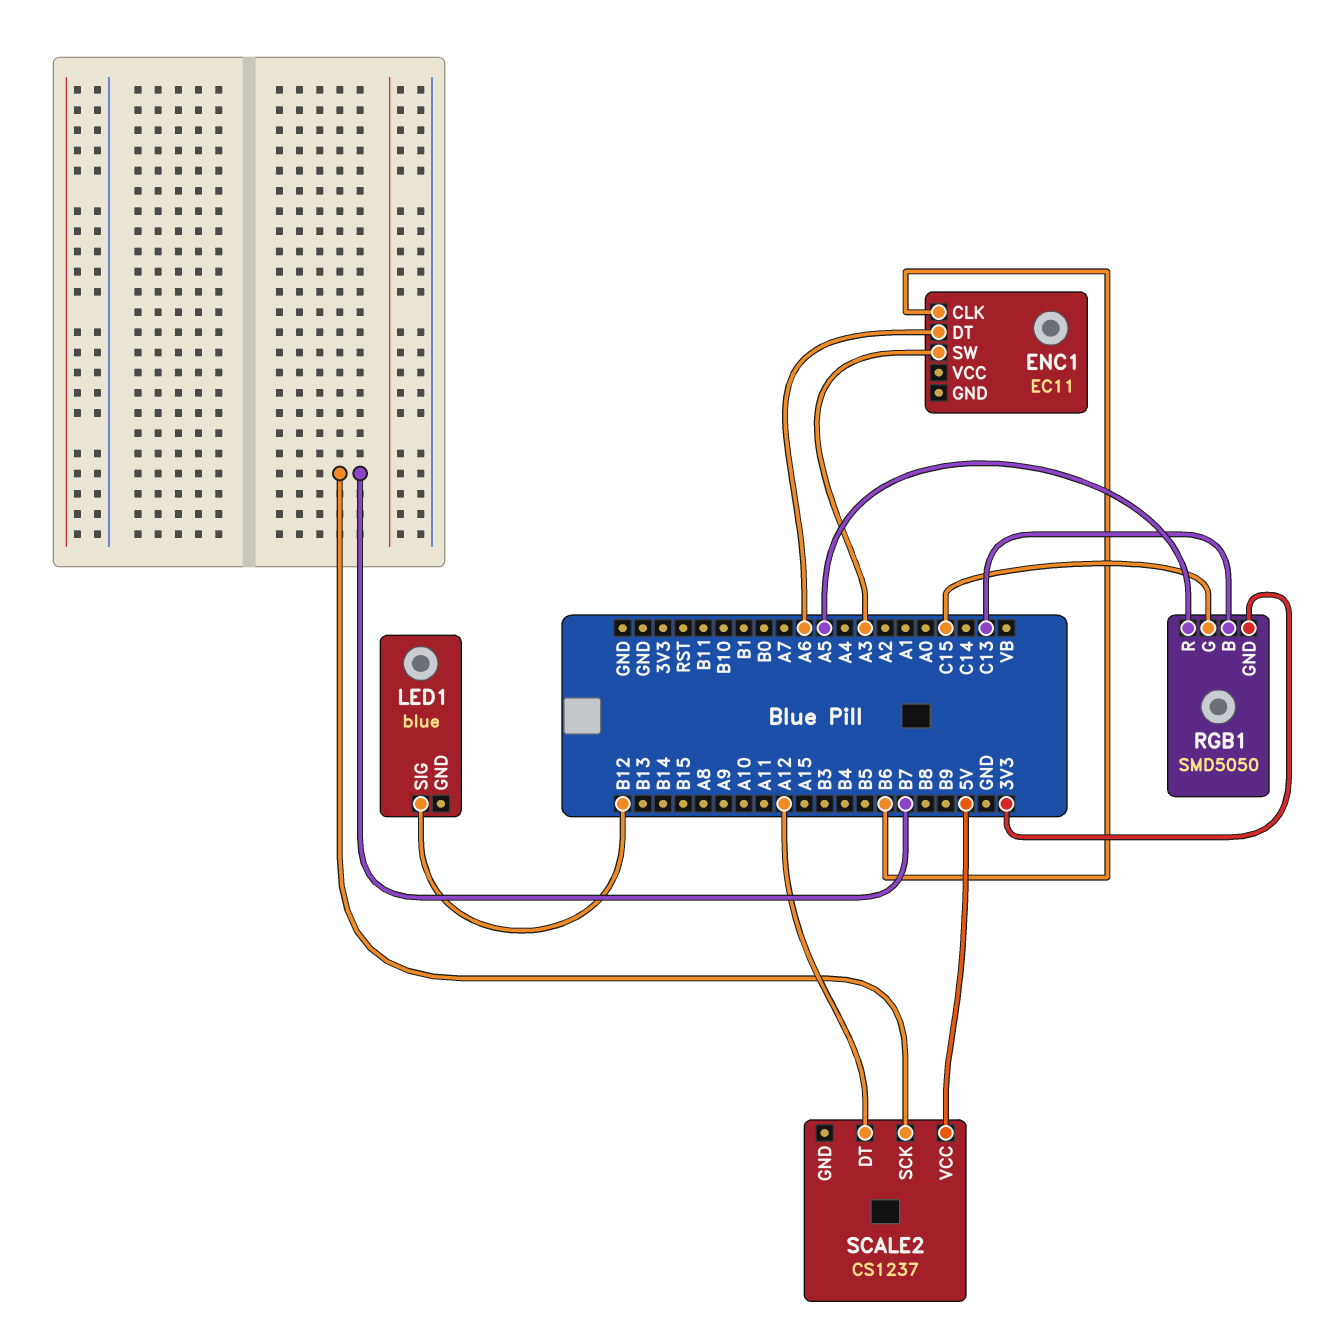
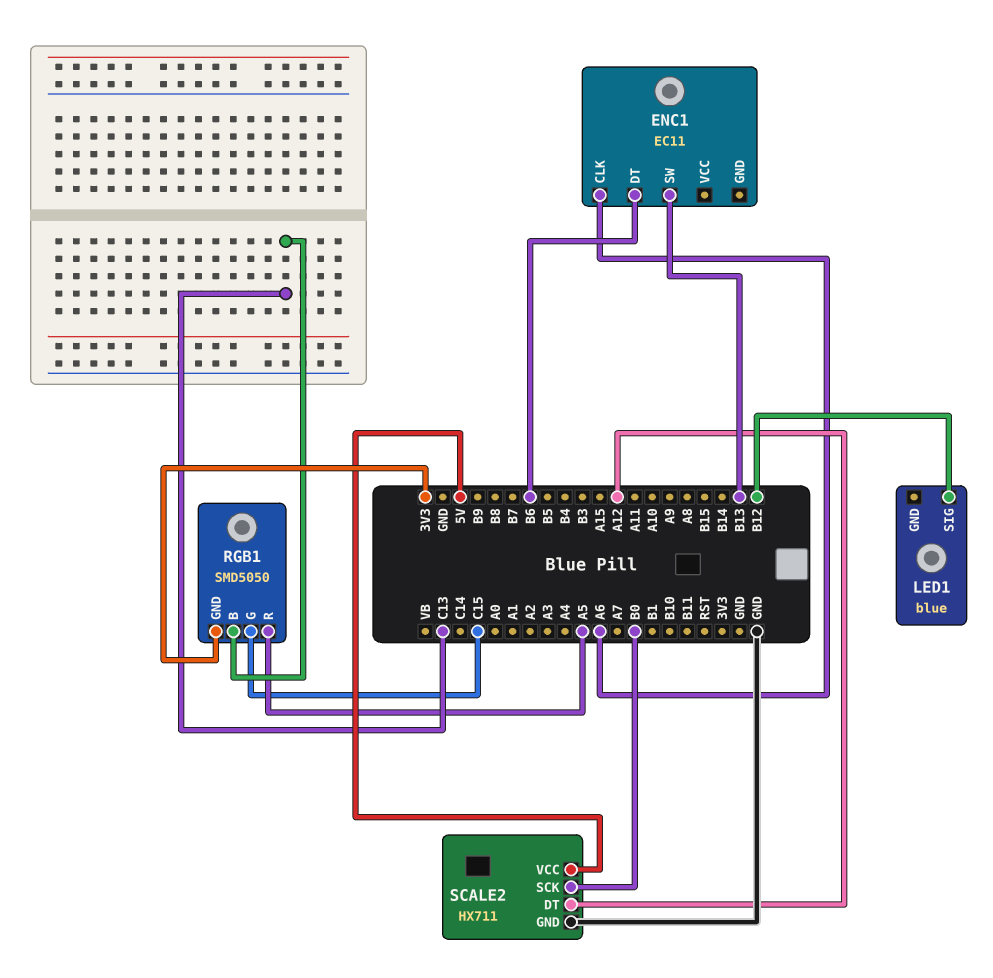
ENC1 pin CLK: B6 -> A6
ENC1 pin DT: A6 -> B6
ENC1 pin SW: A3 -> B13
SCALE2: CS1237 -> HX711
SCALE2 pin GND: none -> GND
SCALE2 pin SCK: B7 -> B0

